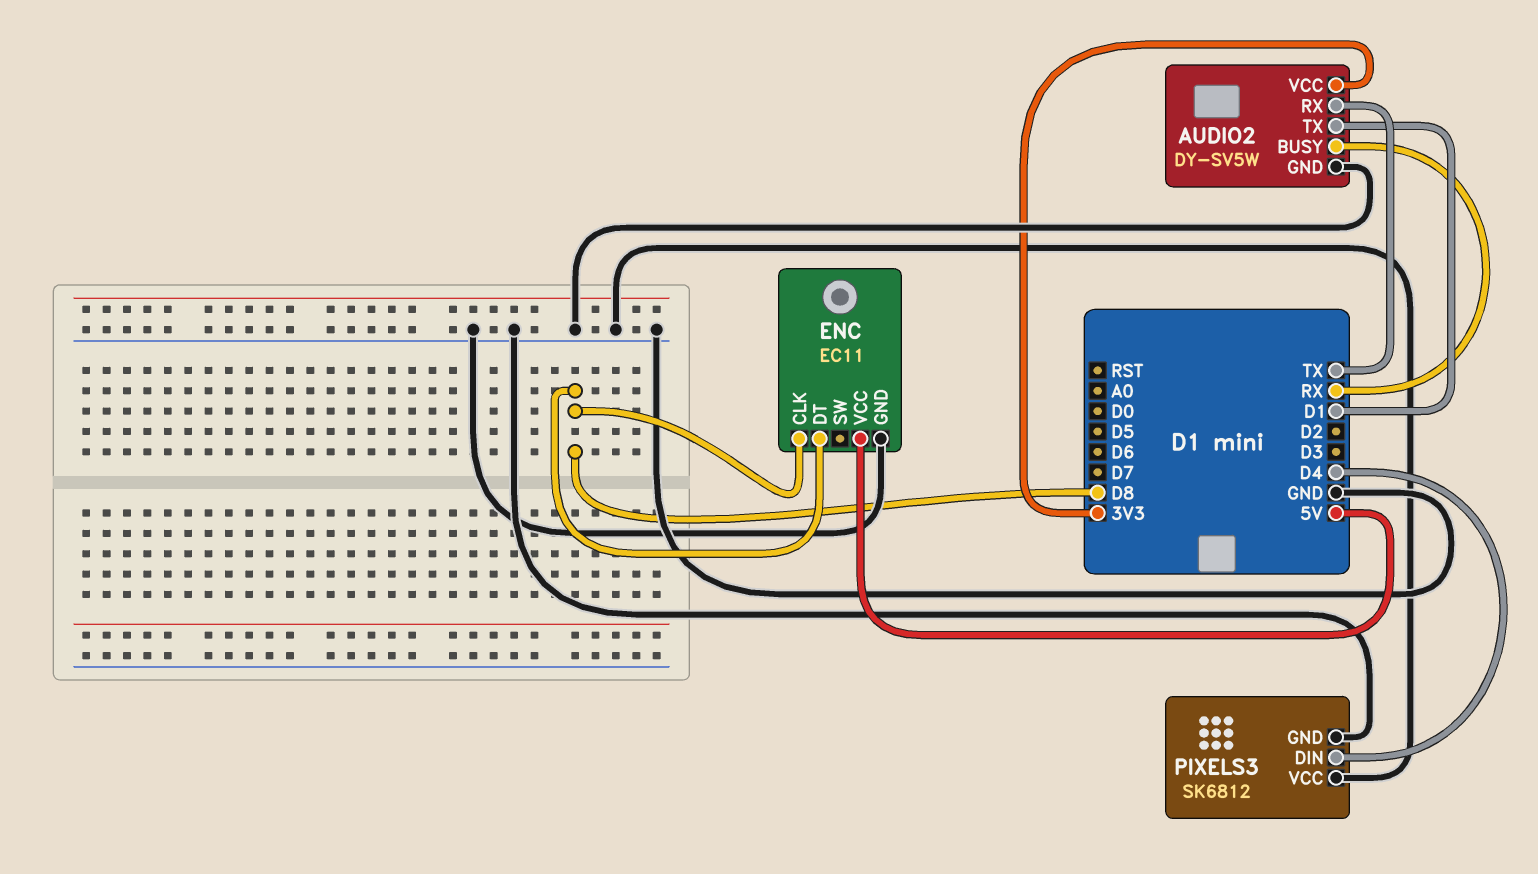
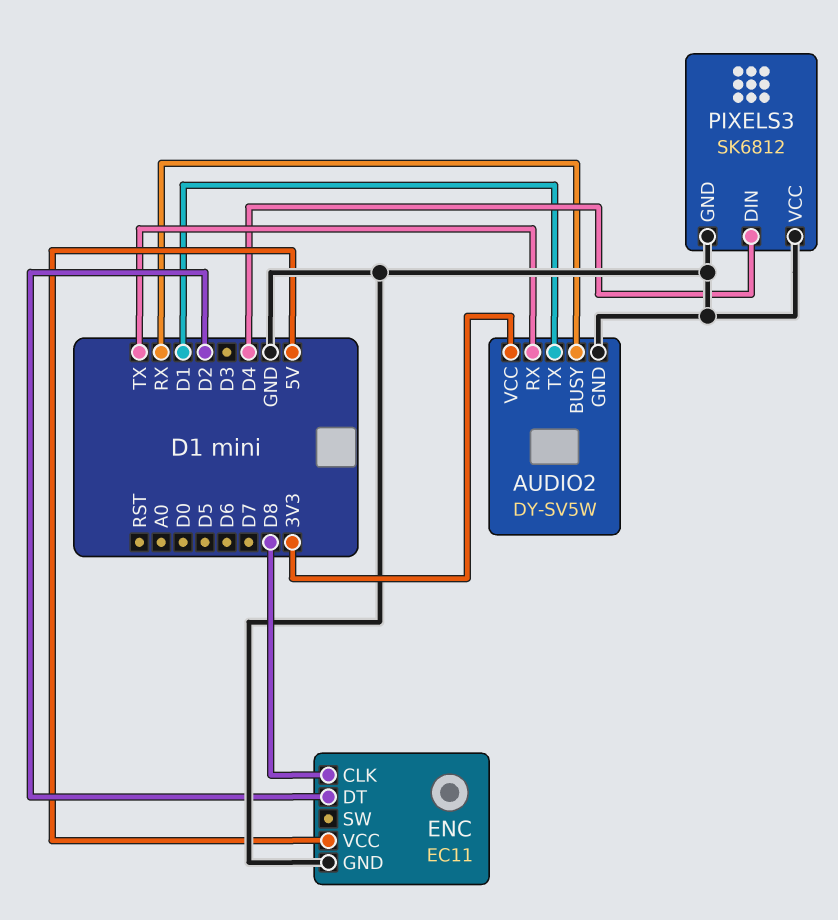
ENC pin DT: D8 -> D2

